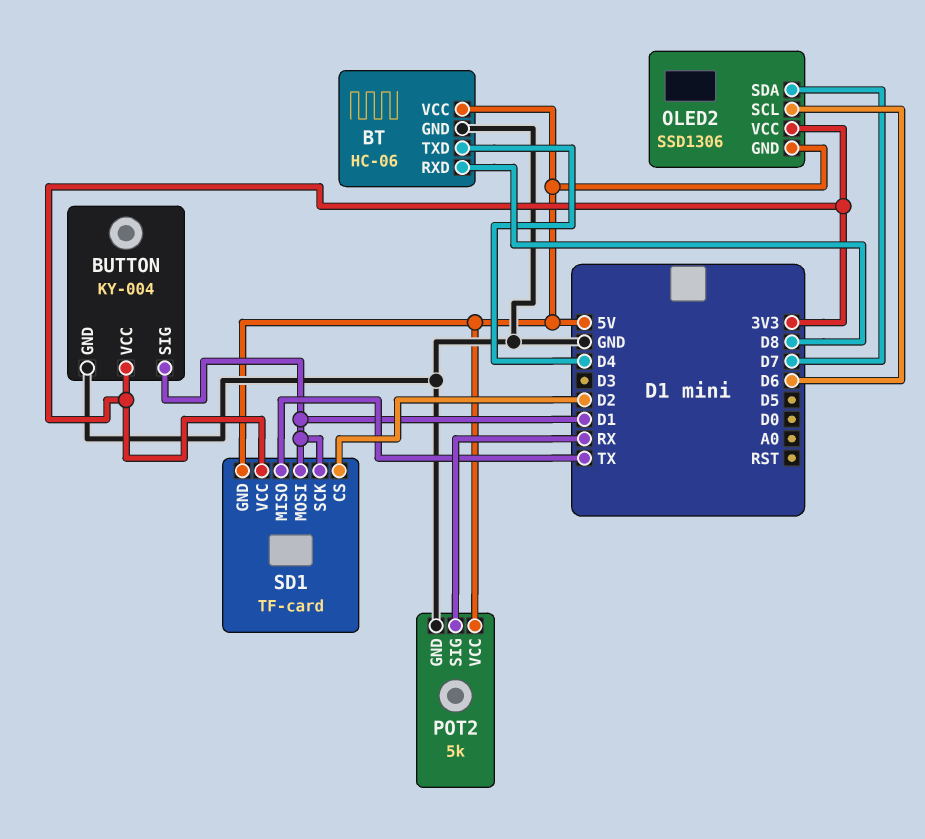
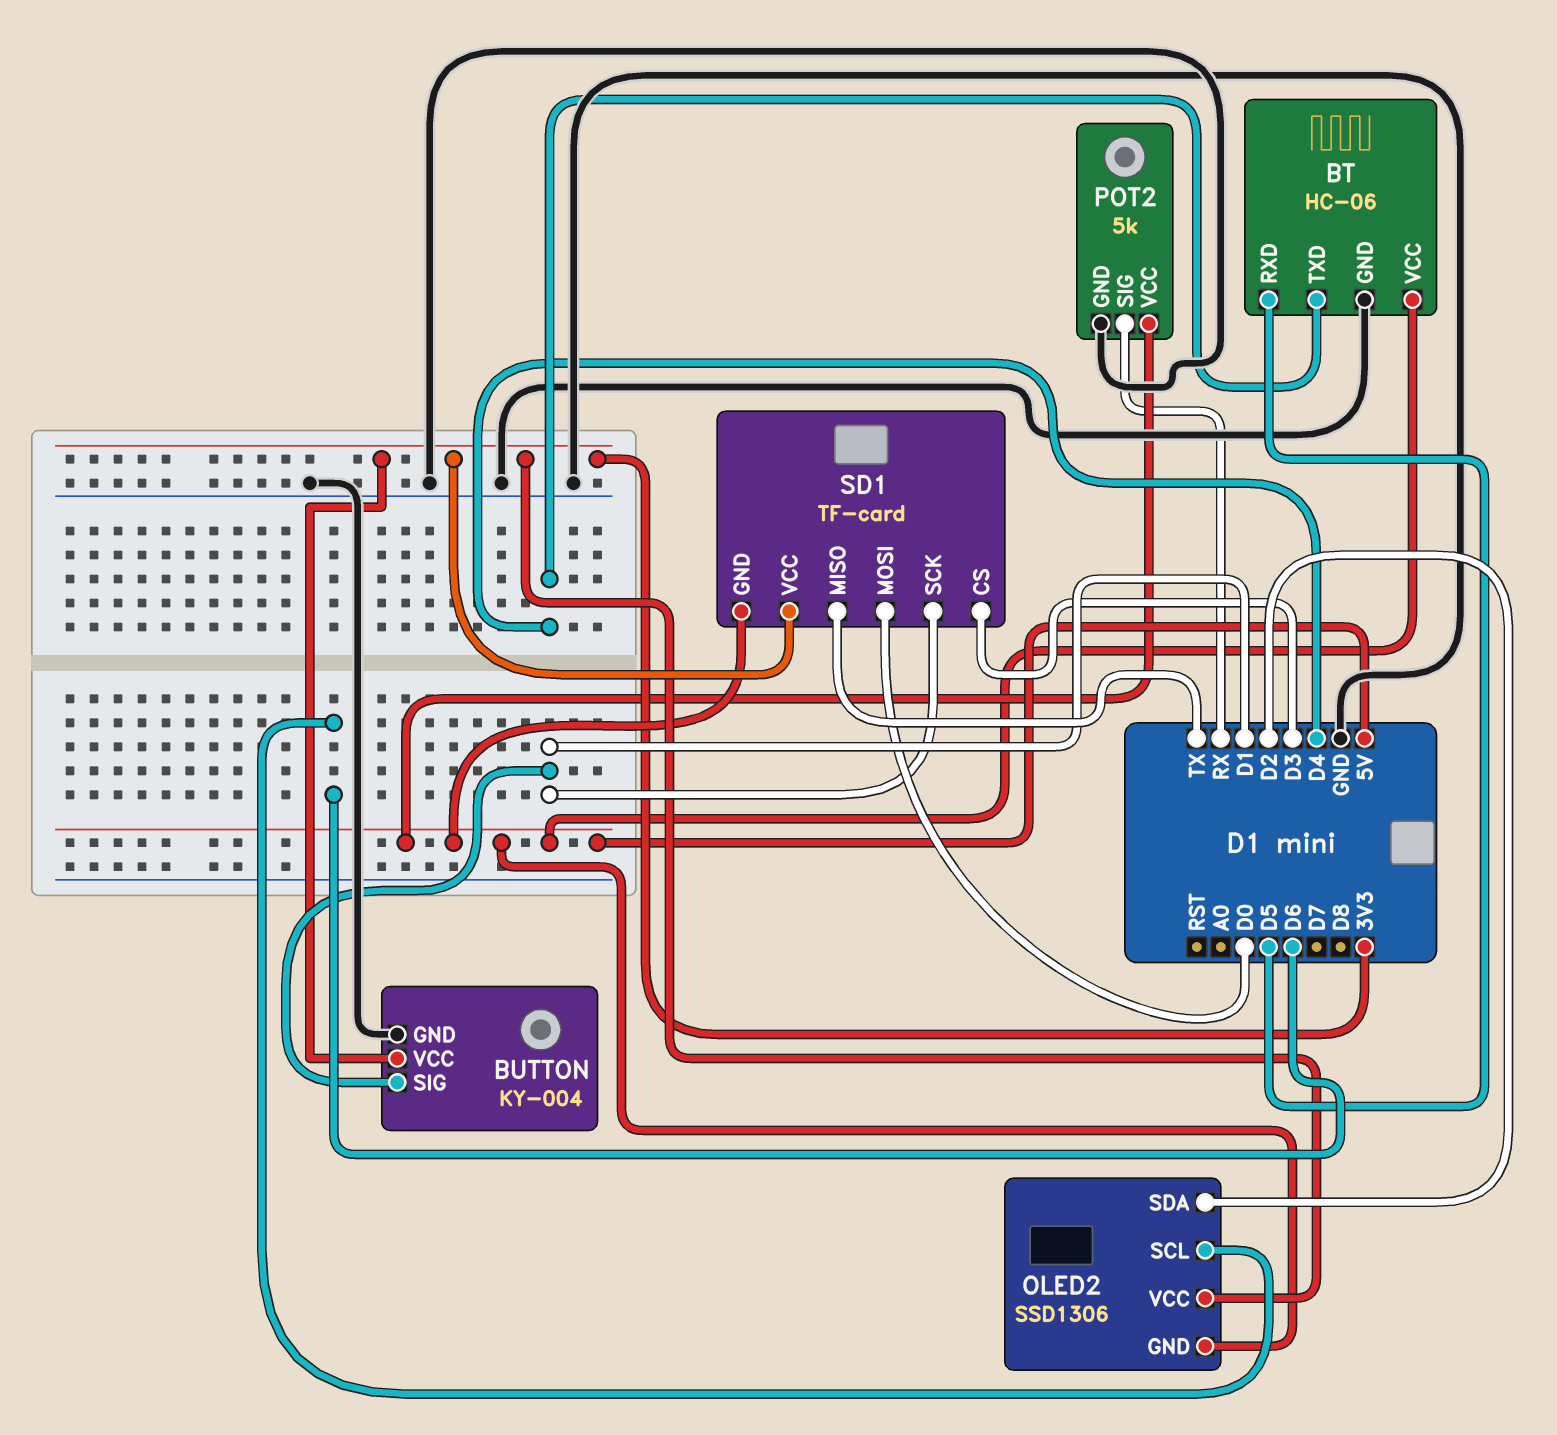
BT pin RXD: D8 -> D5
OLED2 pin SDA: D7 -> D2
SD1 pin CS: D2 -> D3
SD1 pin MOSI: D1 -> D0

